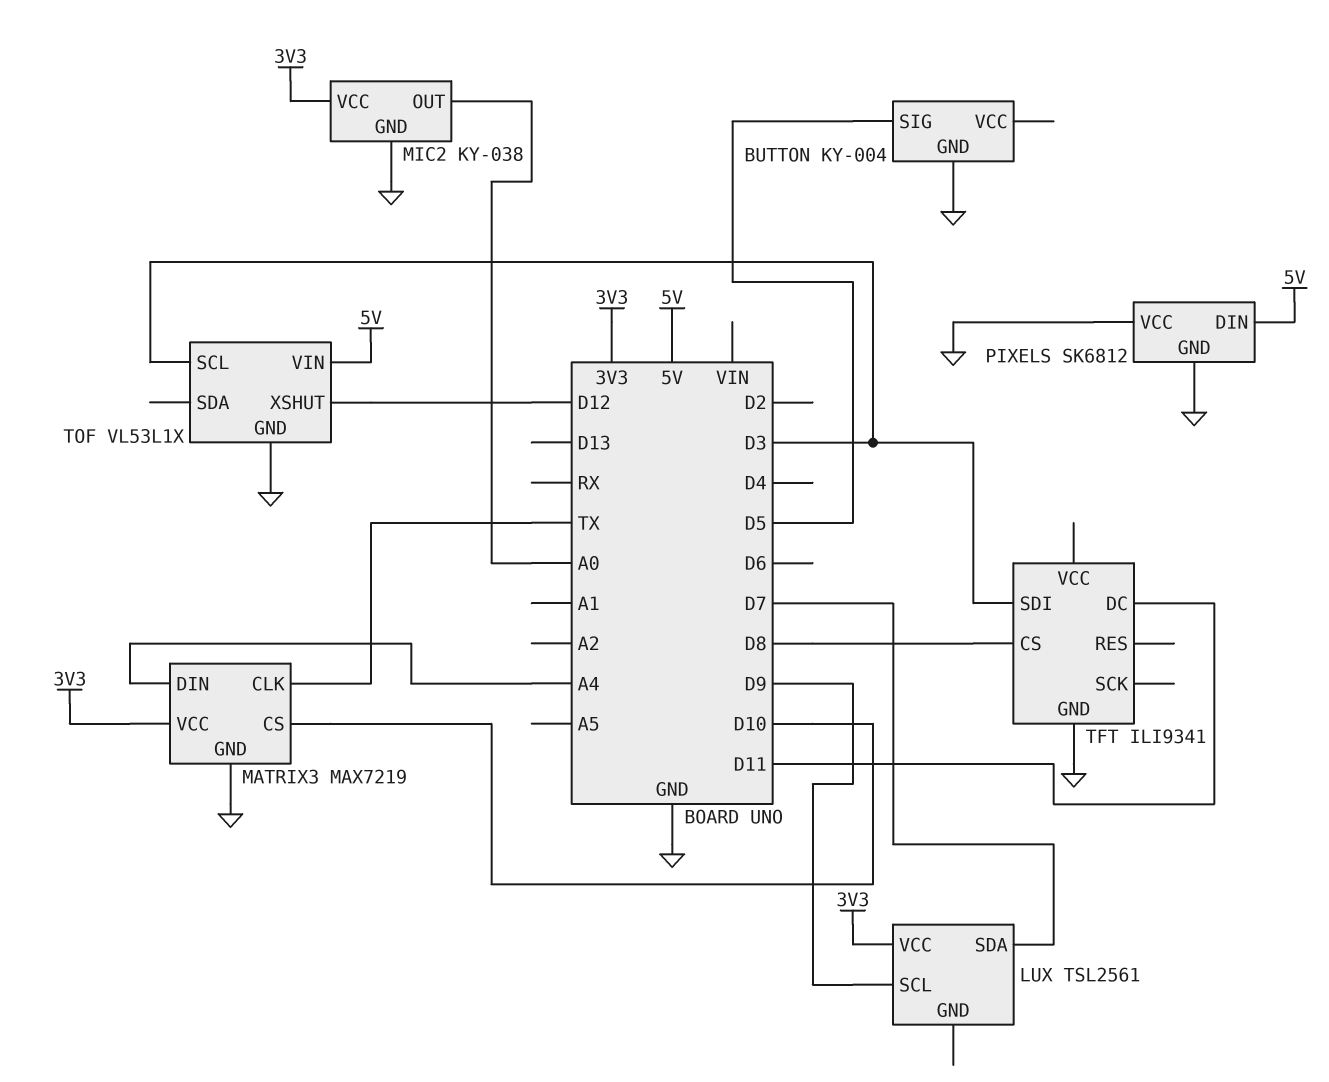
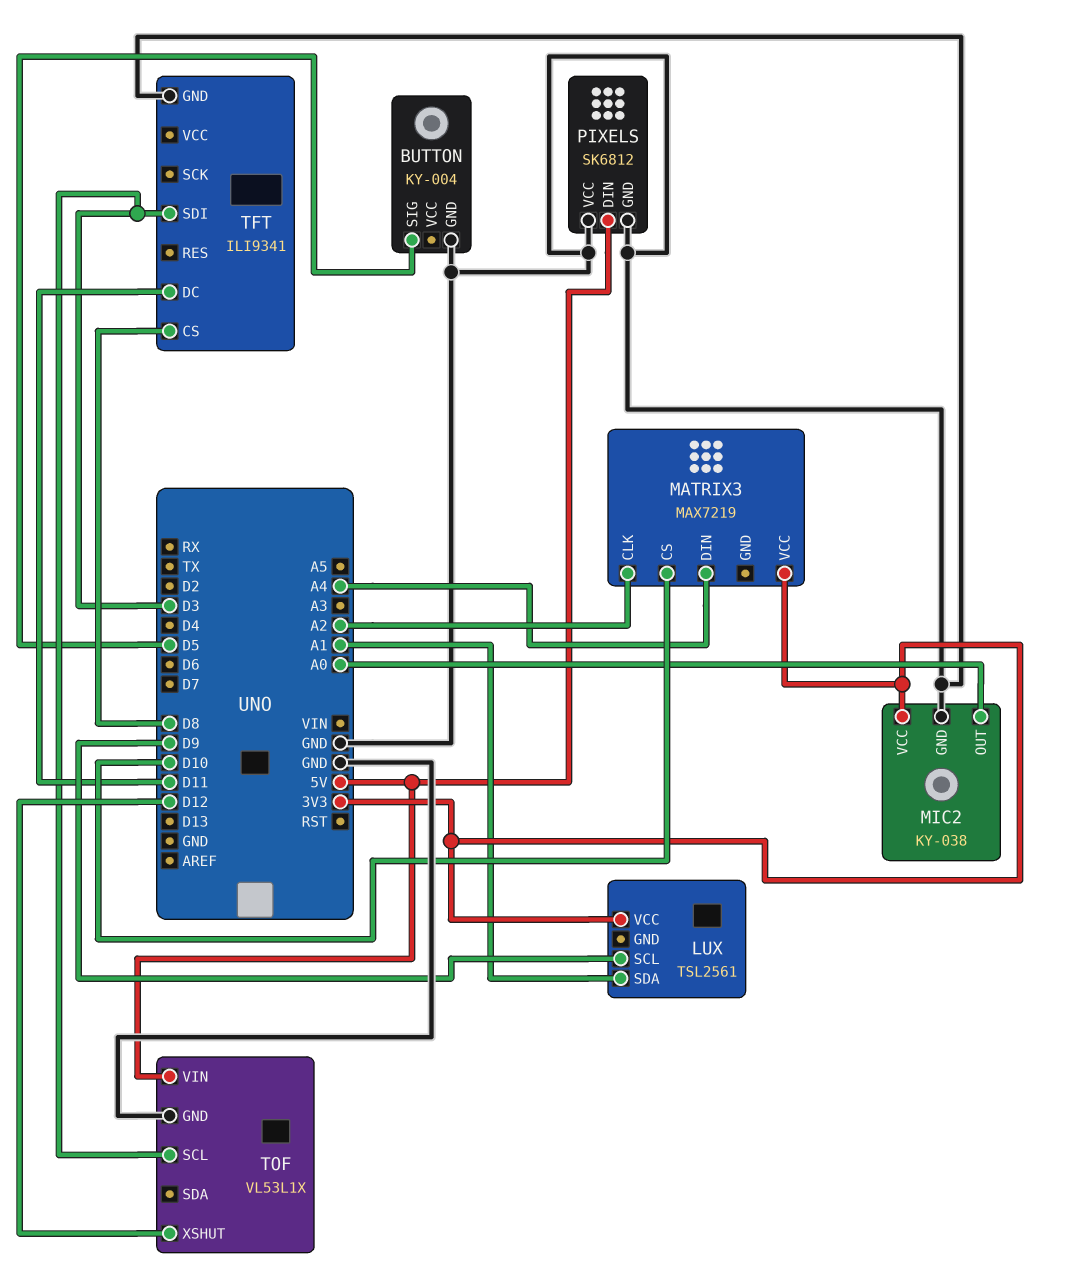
LUX pin SDA: D7 -> A1
MATRIX3 pin CLK: TX -> A2
MATRIX3 pin GND: GND -> none

